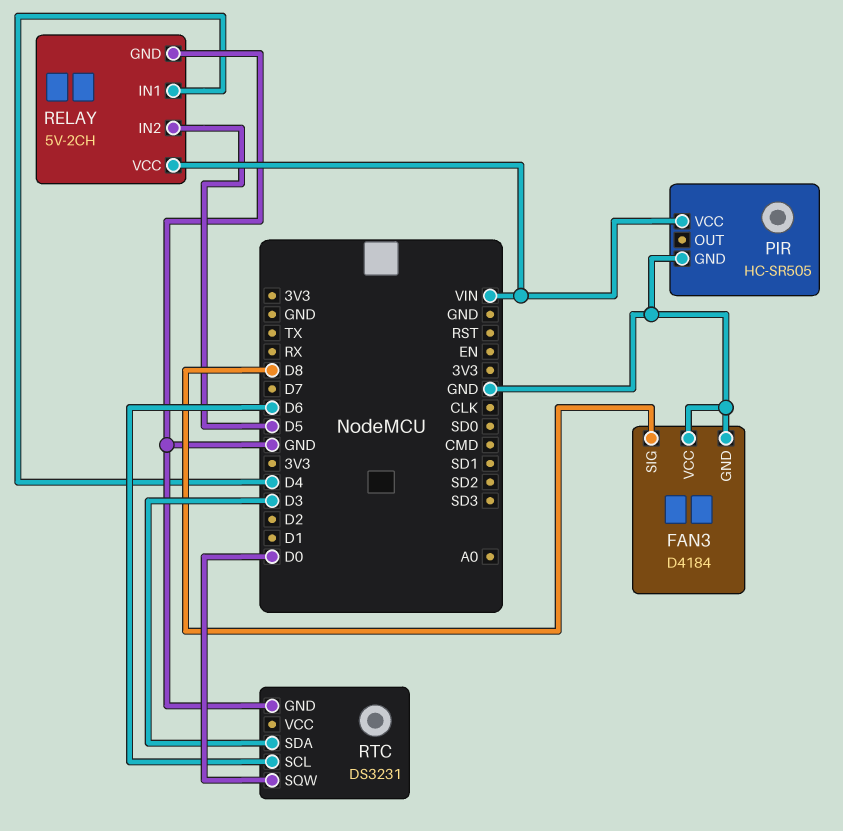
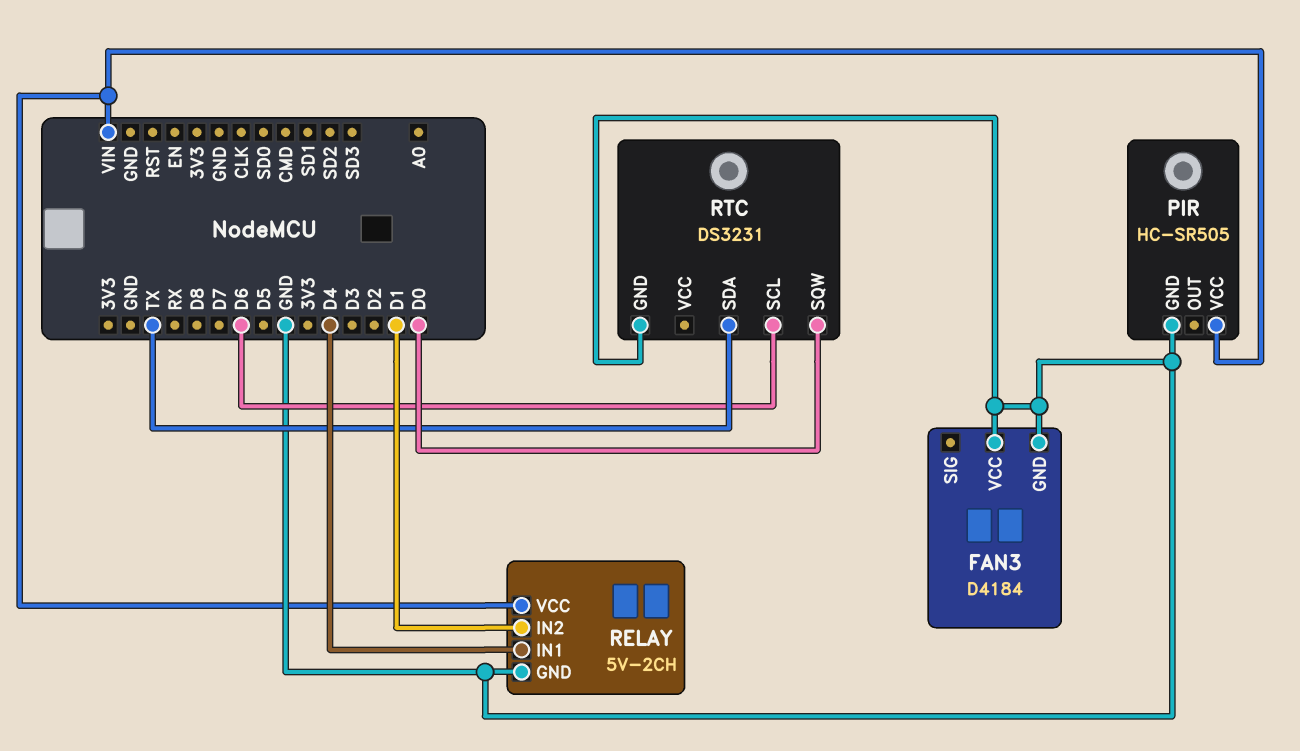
FAN3 pin SIG: D8 -> none
RELAY pin IN2: D5 -> D1
RTC pin SDA: D3 -> TX

